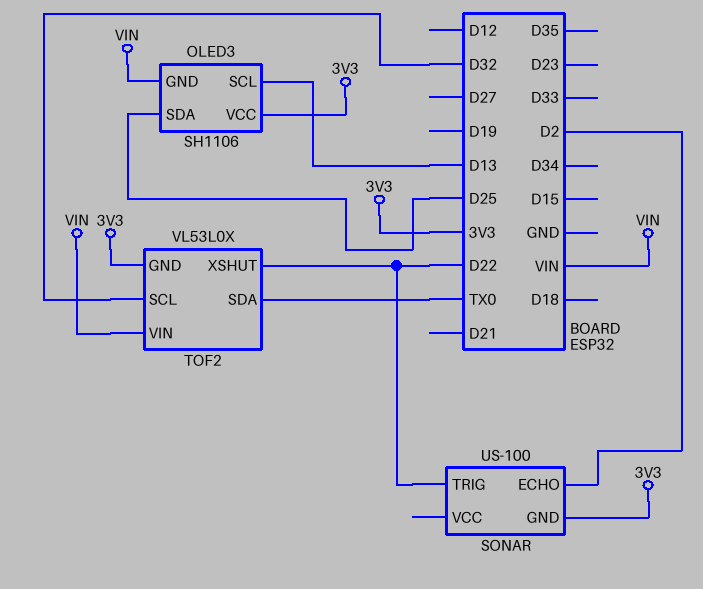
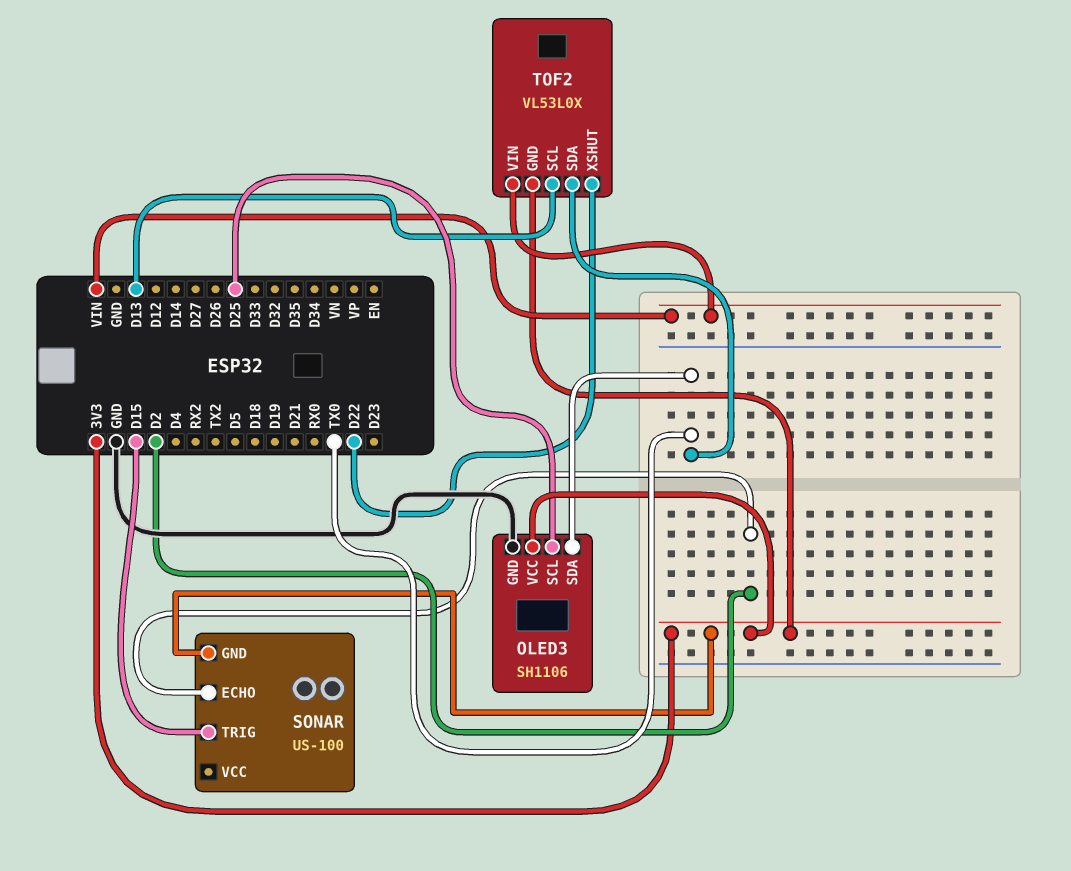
OLED3 pin GND: VIN -> GND
OLED3 pin SCL: D13 -> D25
OLED3 pin SDA: D25 -> TX0
SONAR pin TRIG: D22 -> D15
TOF2 pin SCL: D32 -> D13

